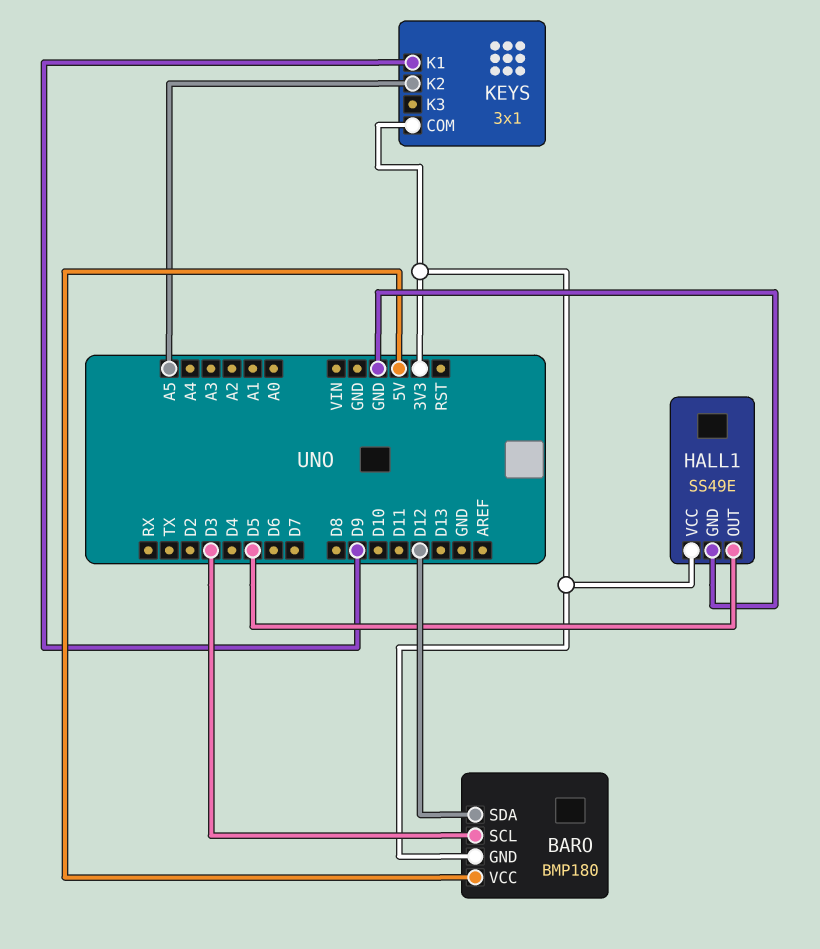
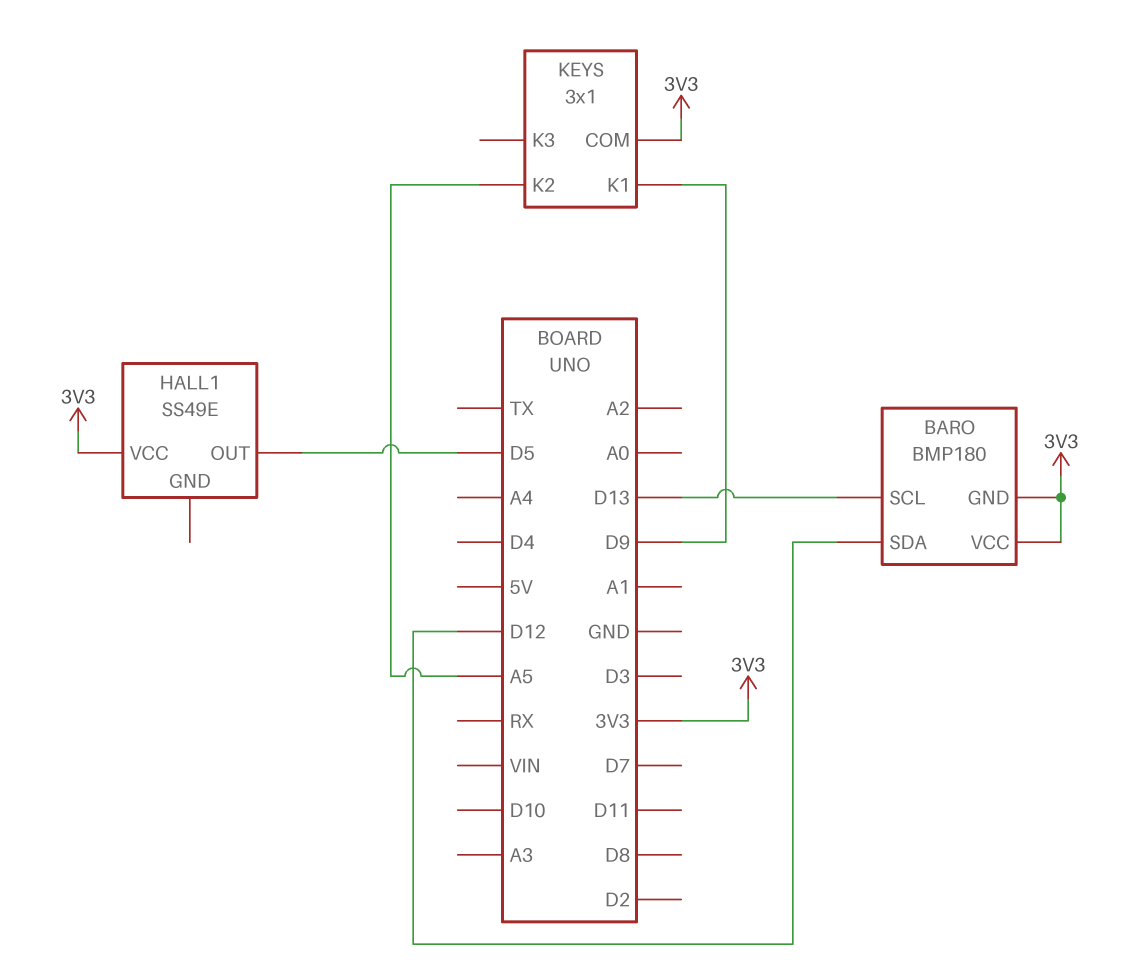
BARO pin SCL: D3 -> D13
BARO pin VCC: 5V -> 3V3
HALL1 pin GND: GND -> none

